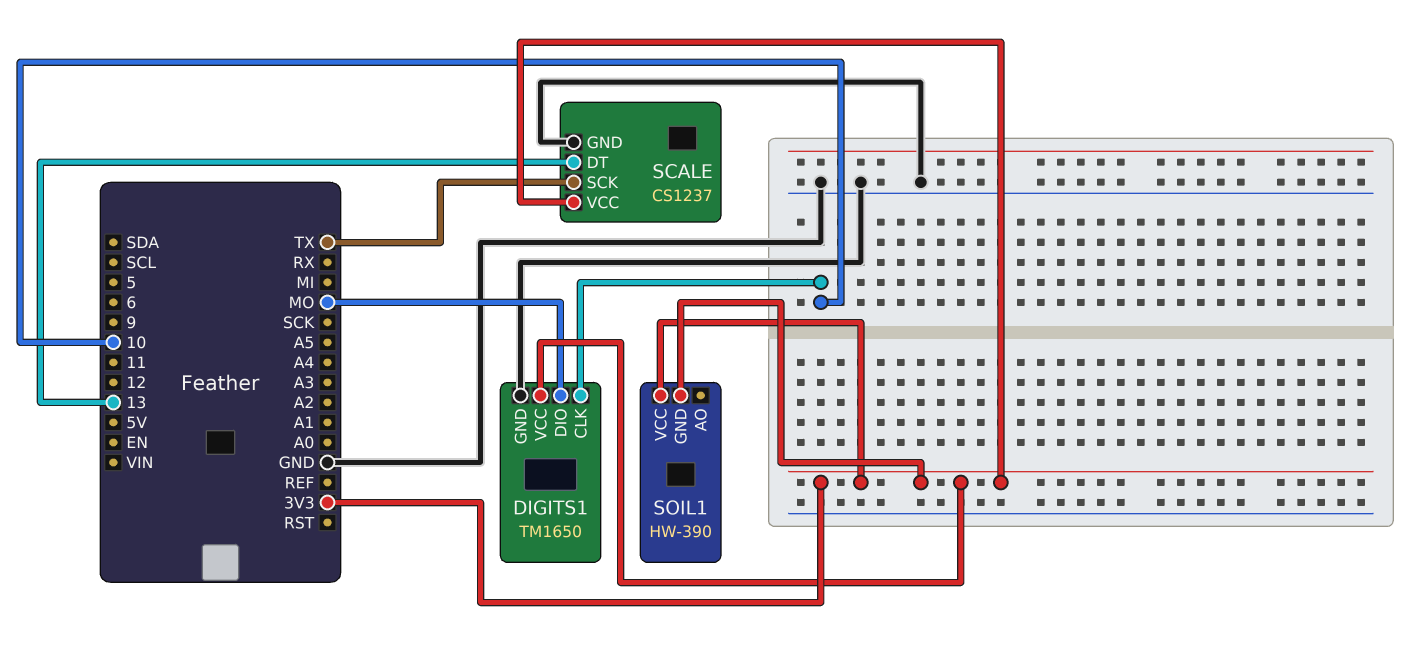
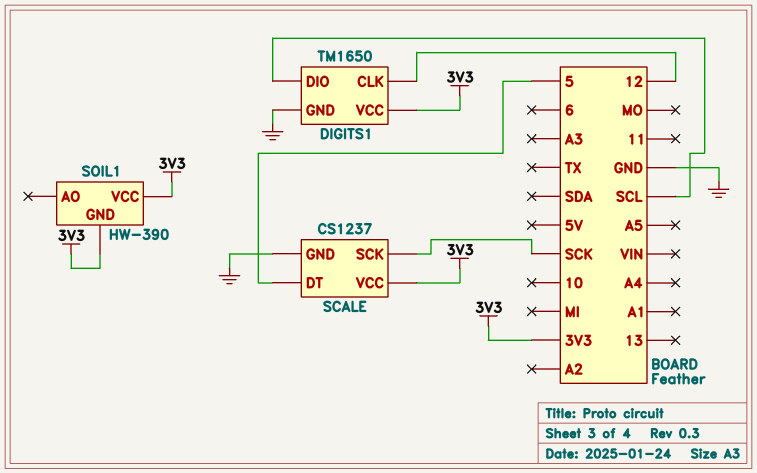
DIGITS1 pin CLK: 10 -> 12
DIGITS1 pin DIO: MO -> SCL
SCALE pin DT: 13 -> 5
SCALE pin SCK: TX -> SCK

